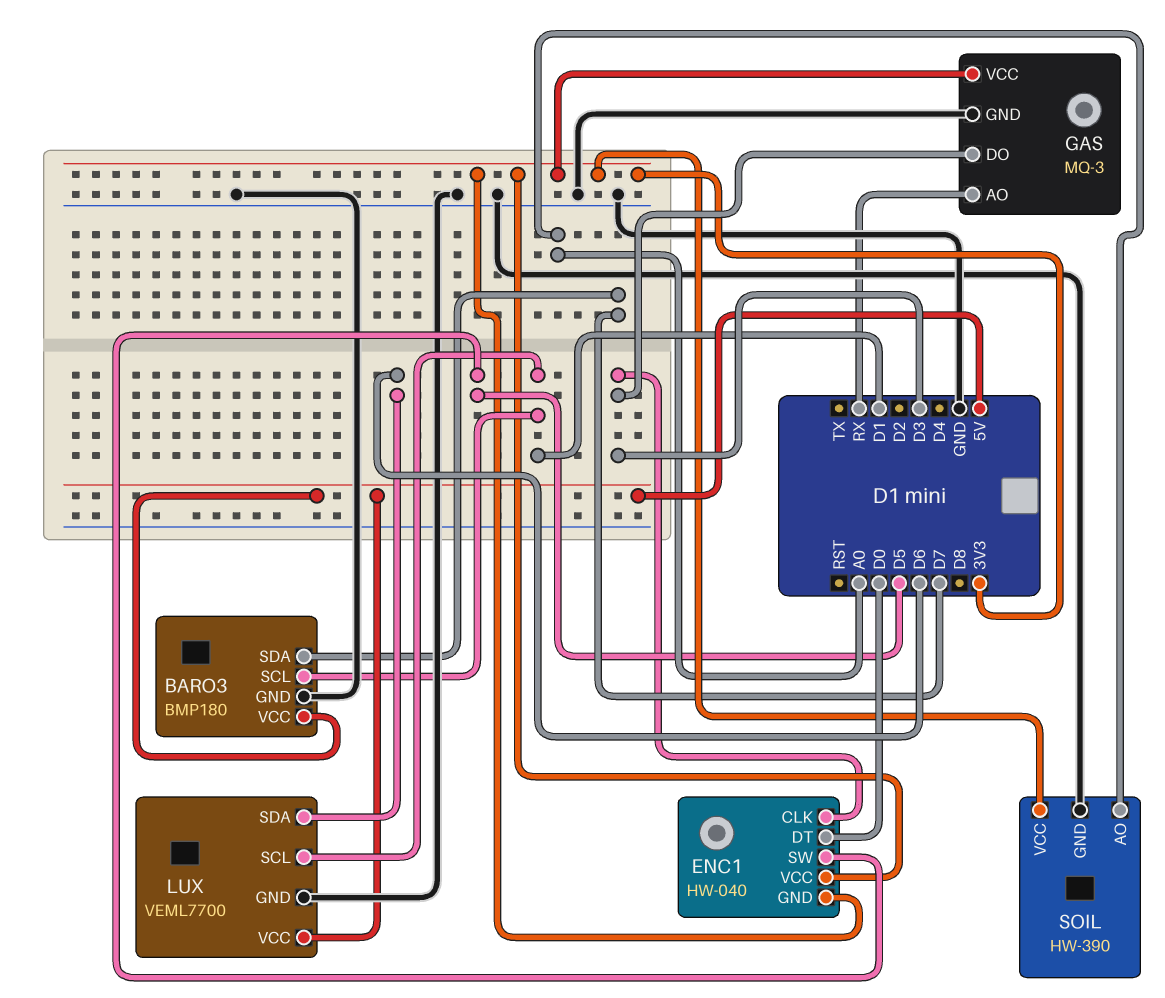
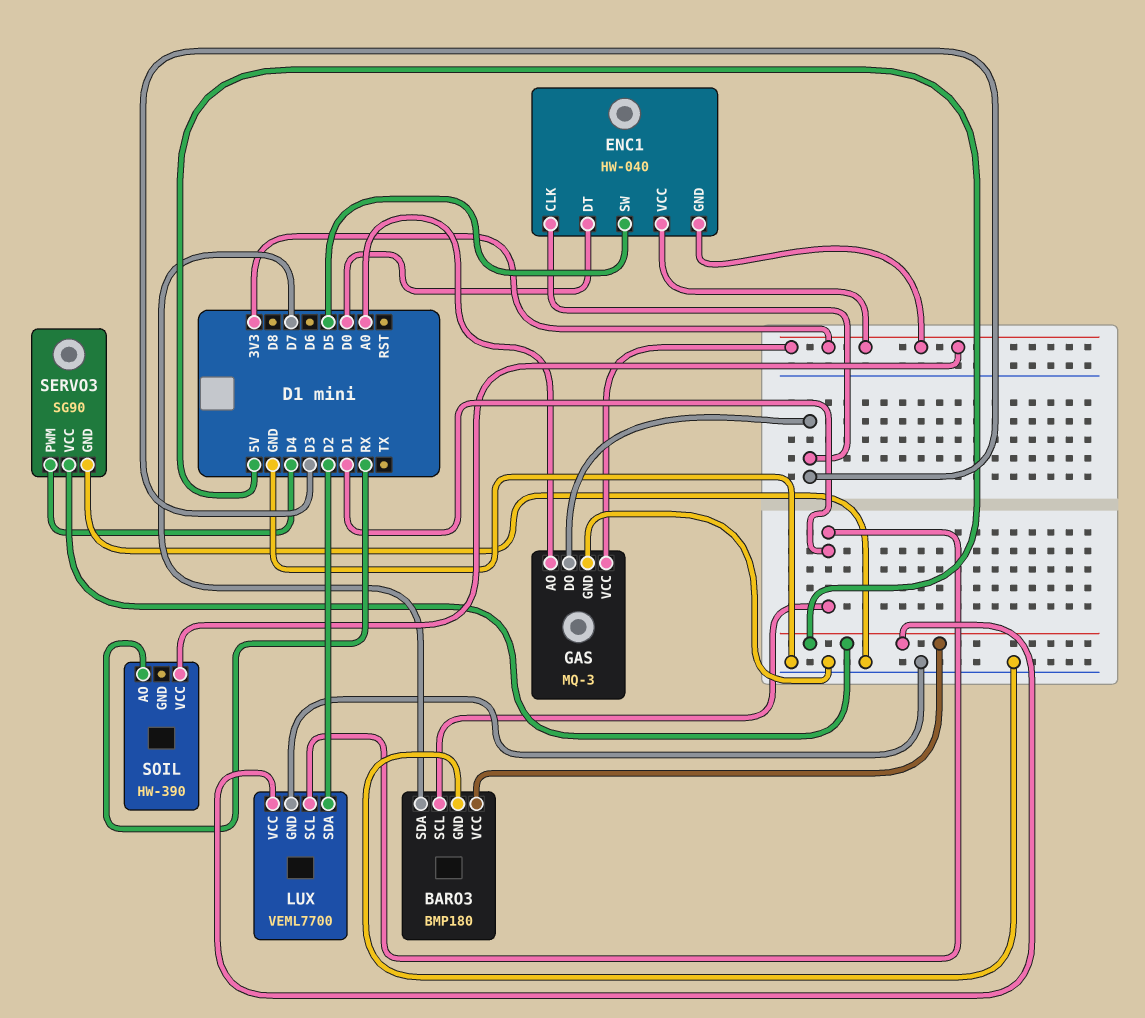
GAS pin AO: RX -> A0
LUX pin SDA: D6 -> D2
SERVO3: none -> SG90
SERVO3 pin GND: none -> GND
SERVO3 pin PWM: none -> D4
SERVO3 pin VCC: none -> 5V
SOIL pin AO: A0 -> RX
SOIL pin GND: GND -> none

